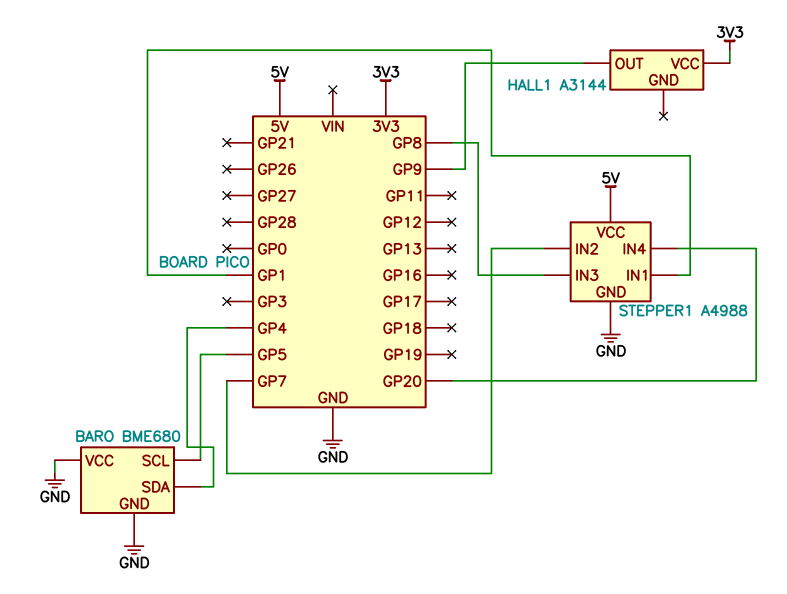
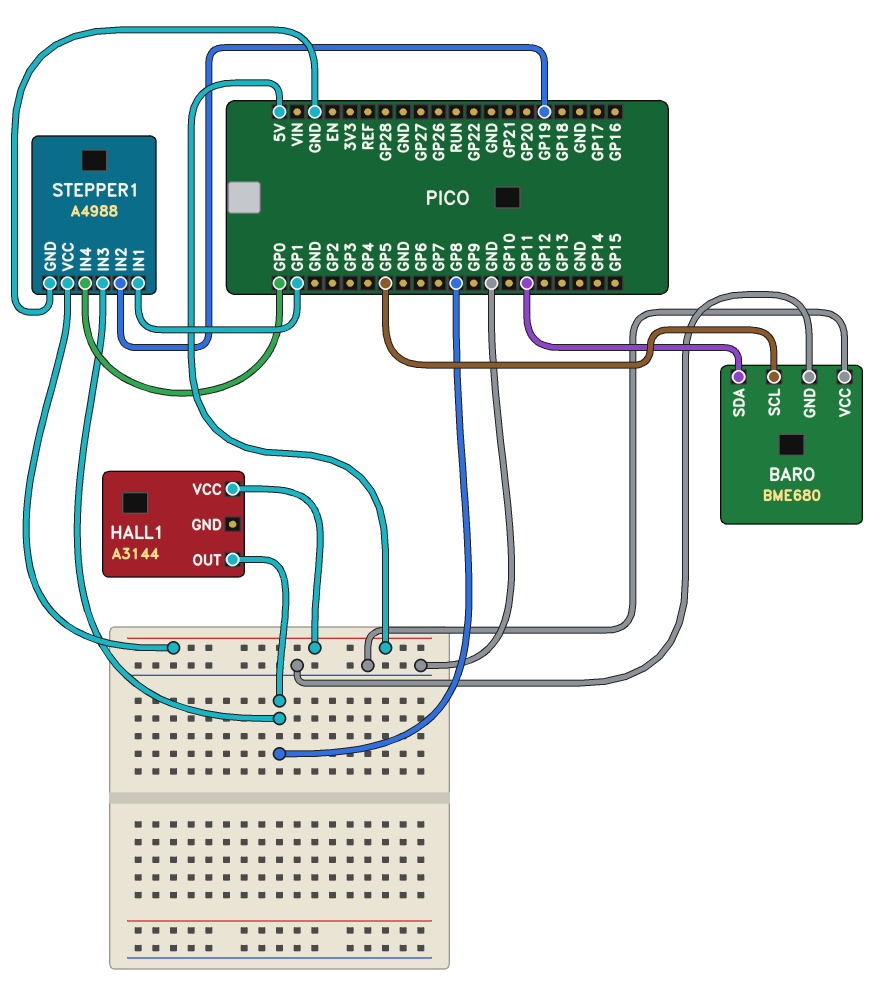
BARO pin SDA: GP4 -> GP11
HALL1 pin OUT: GP9 -> GP8
HALL1 pin VCC: 3V3 -> 5V
STEPPER1 pin IN2: GP7 -> GP19
STEPPER1 pin IN4: GP20 -> GP0

